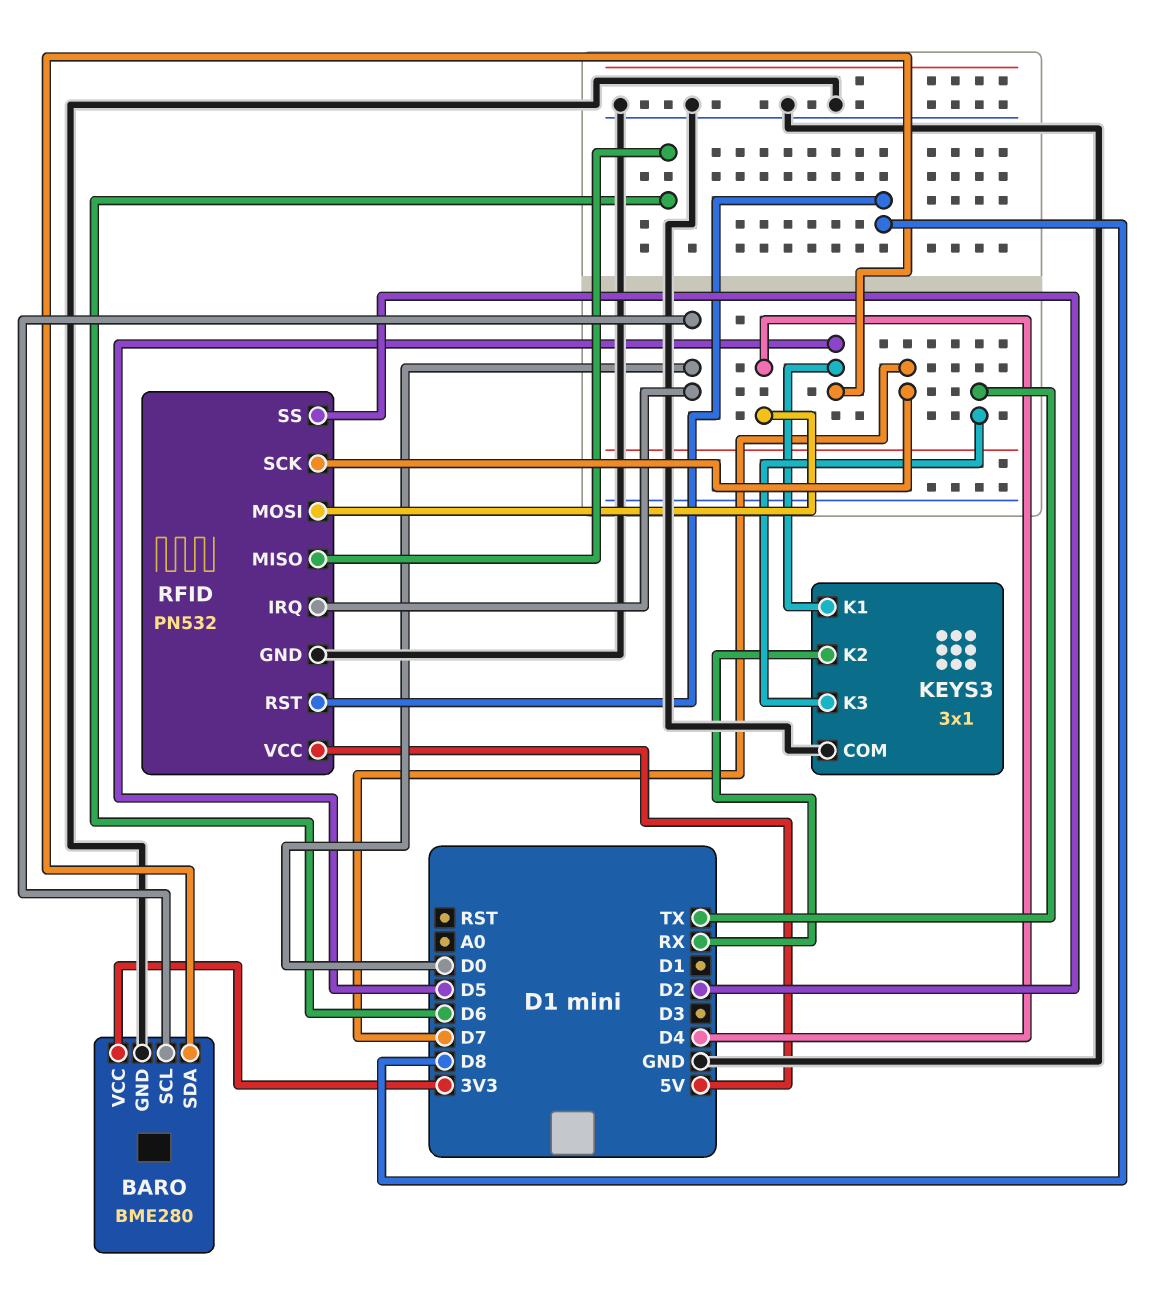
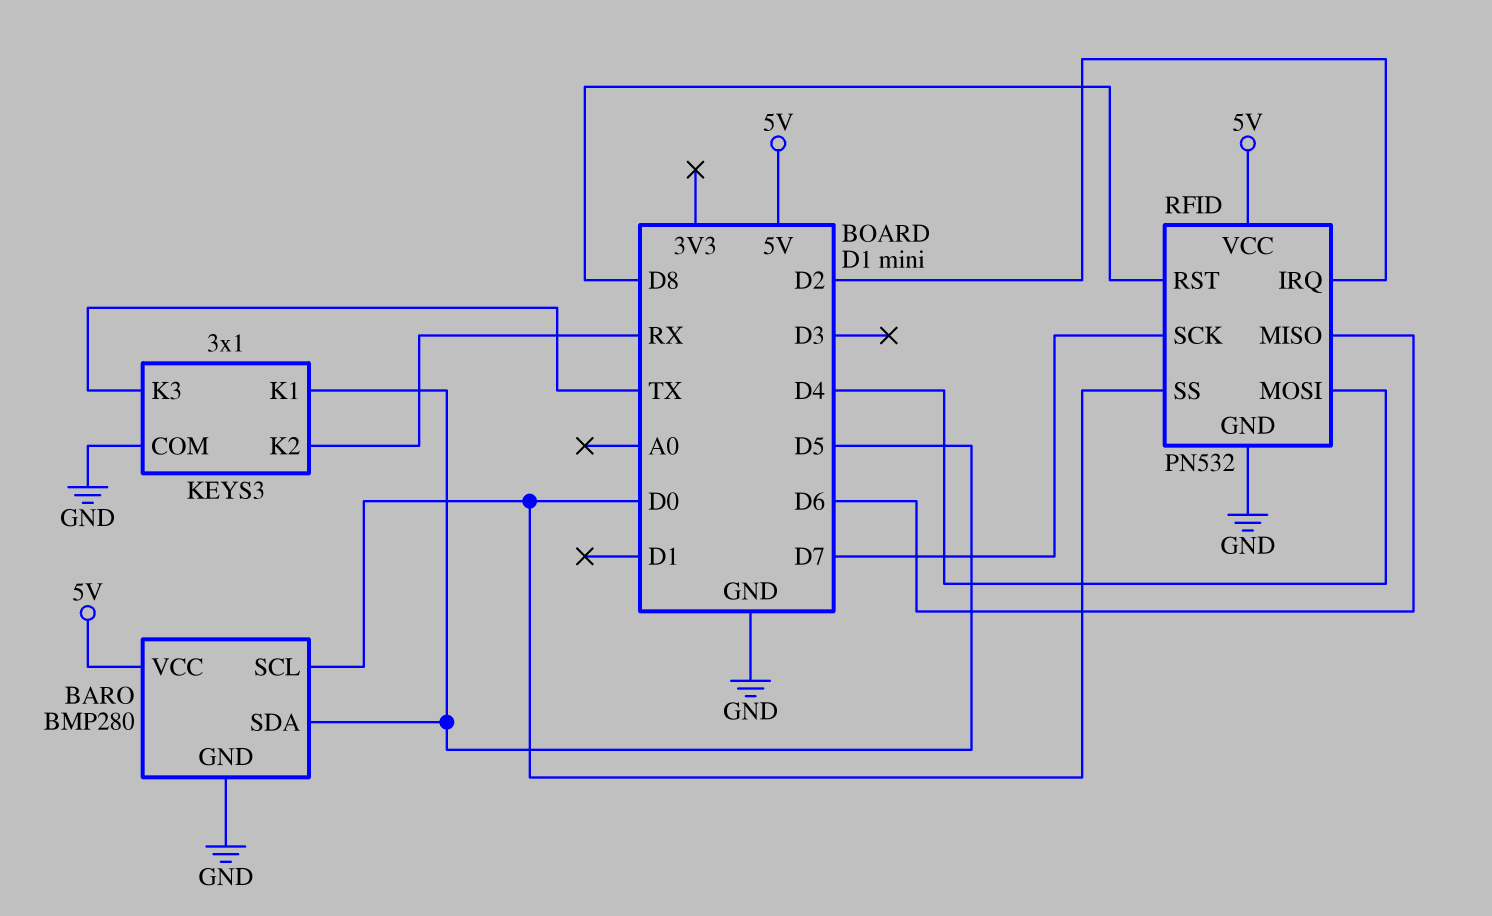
BARO: BME280 -> BMP280
BARO pin VCC: 3V3 -> 5V
RFID pin IRQ: D0 -> D2
RFID pin SS: D2 -> D0

